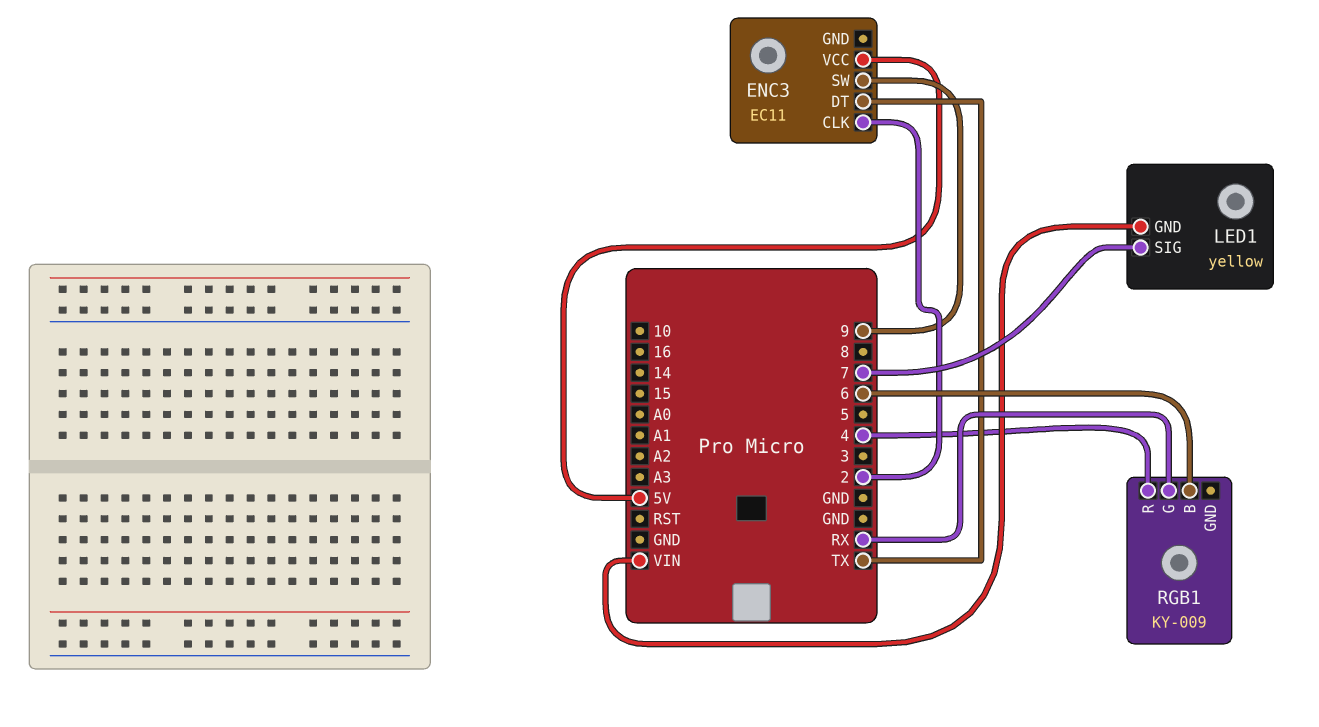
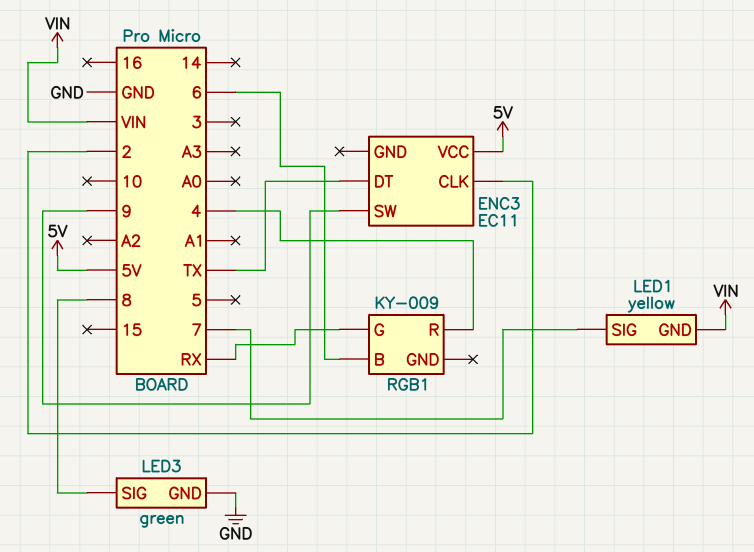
LED3: none -> green
LED3 pin GND: none -> GND
LED3 pin SIG: none -> 8

